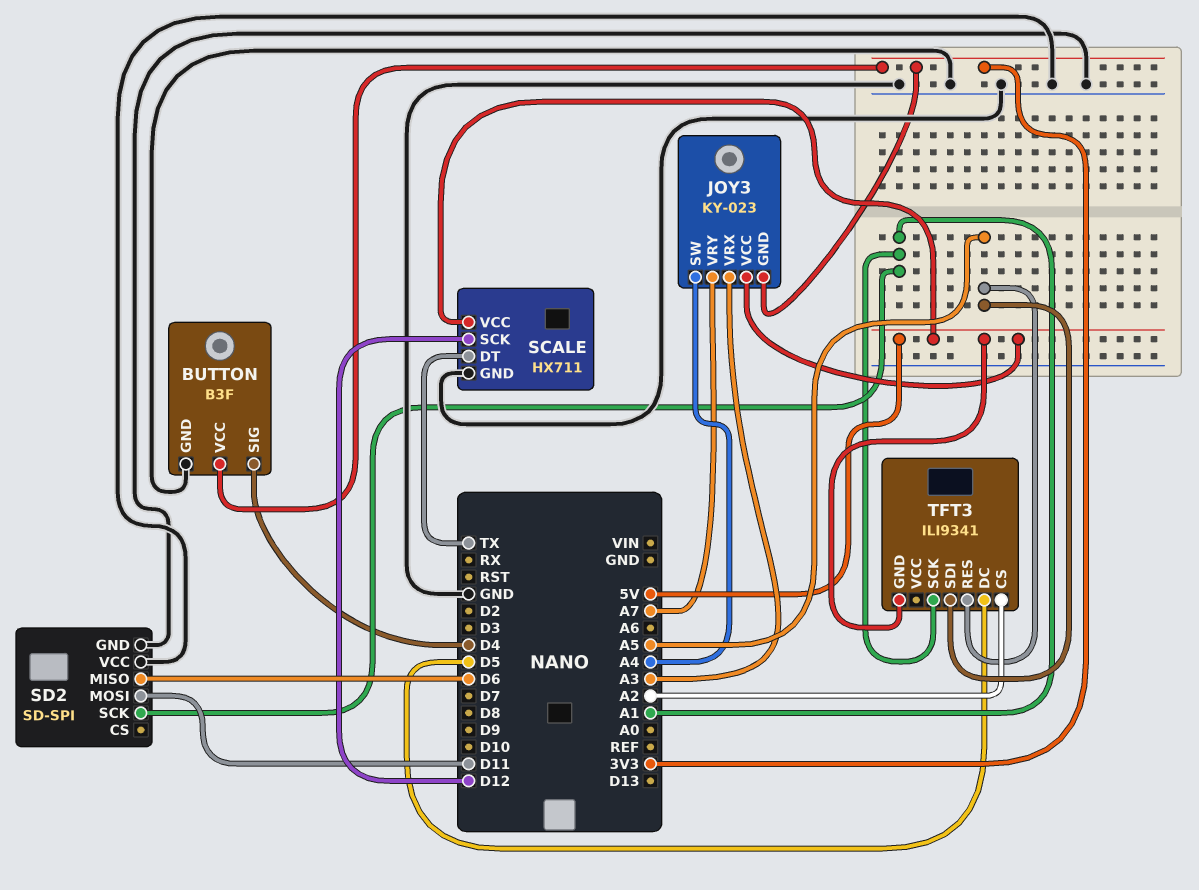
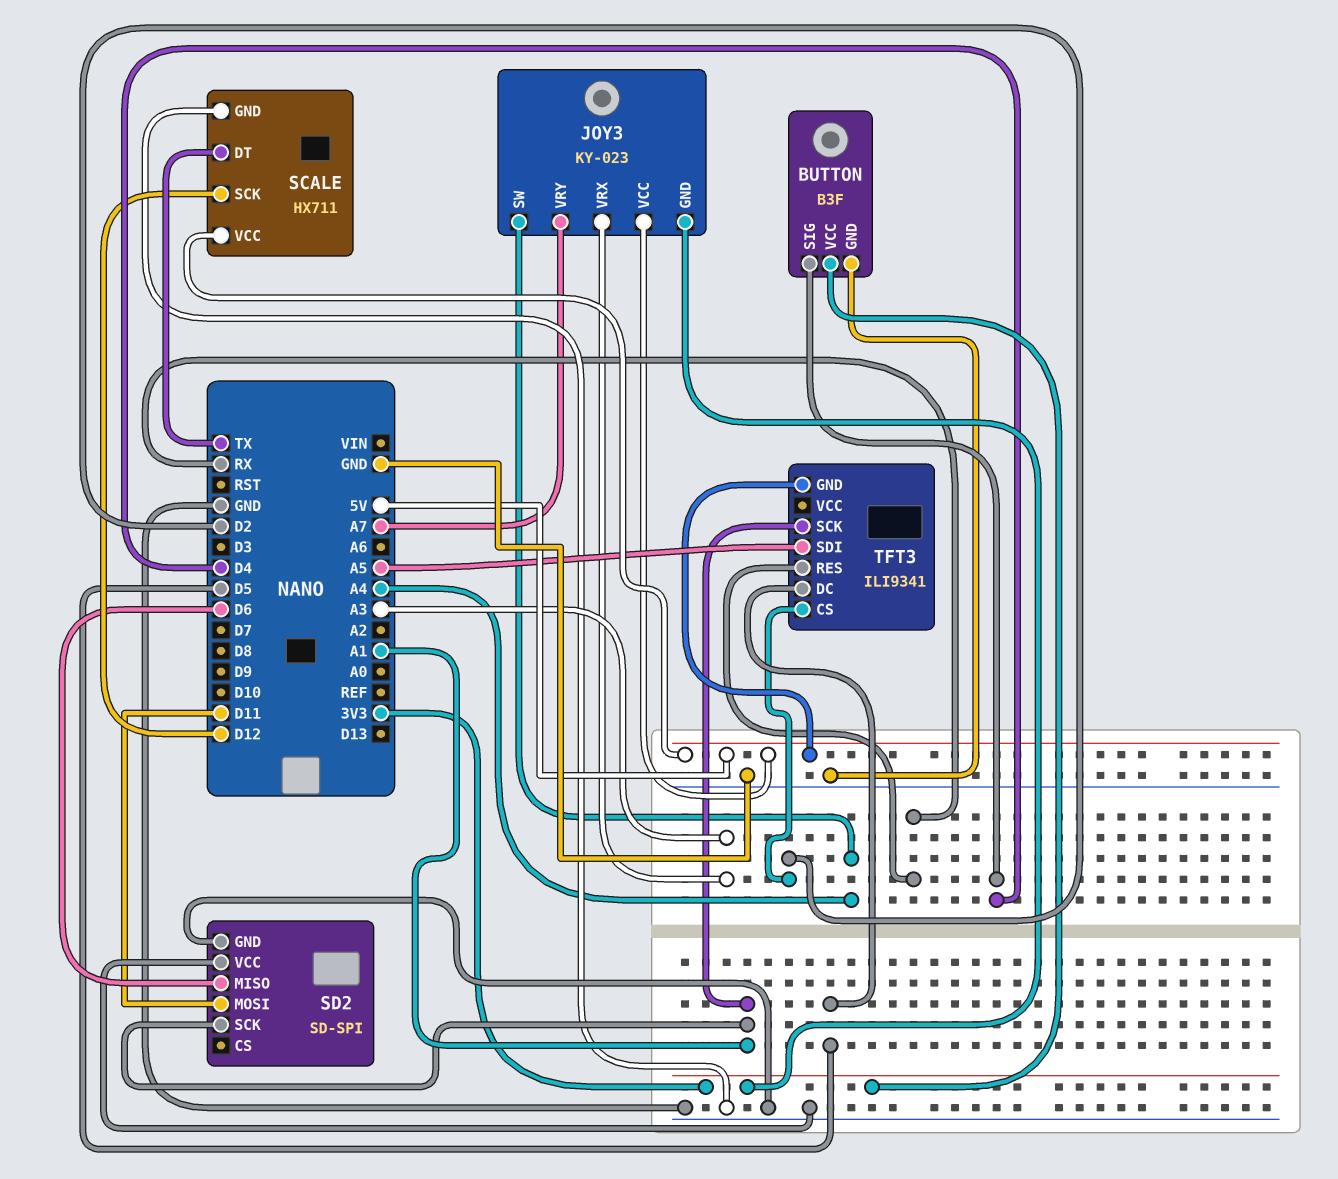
TFT3 pin CS: A2 -> D2
TFT3 pin RES: A5 -> RX

